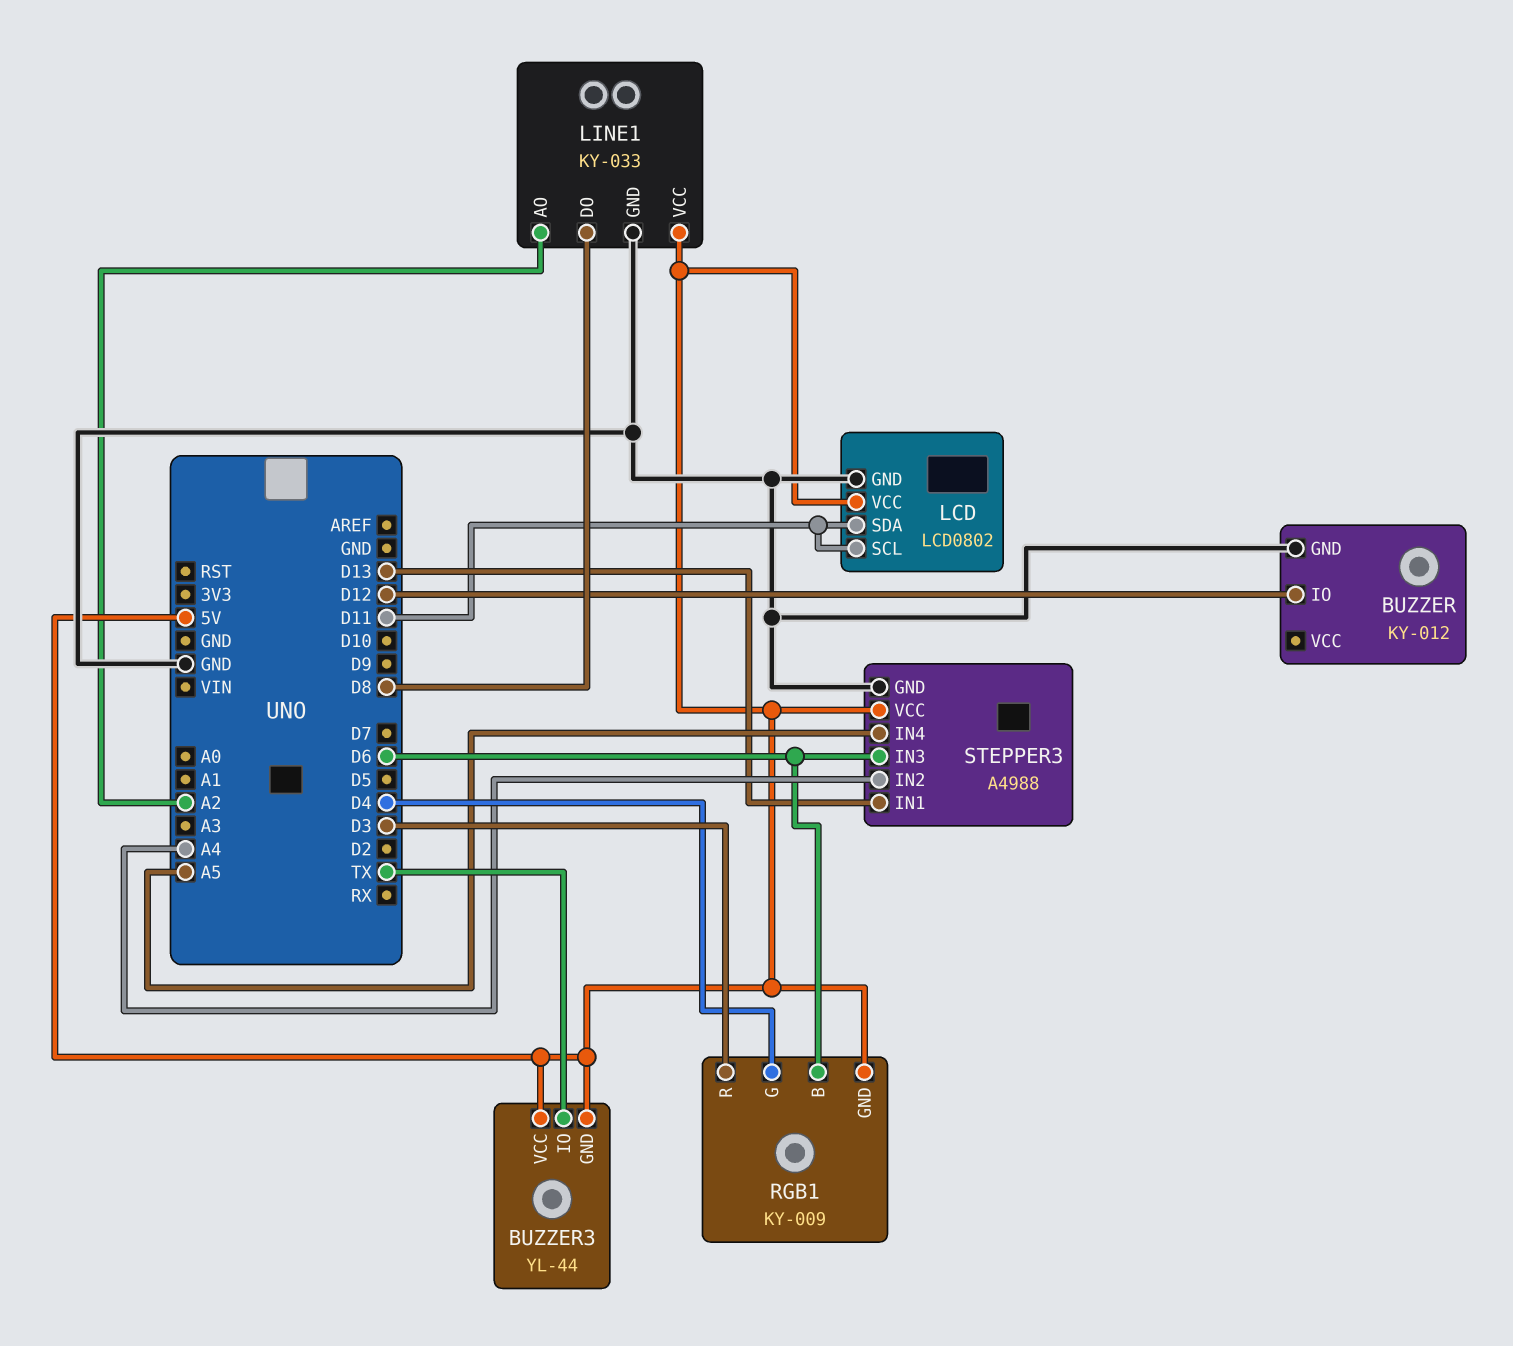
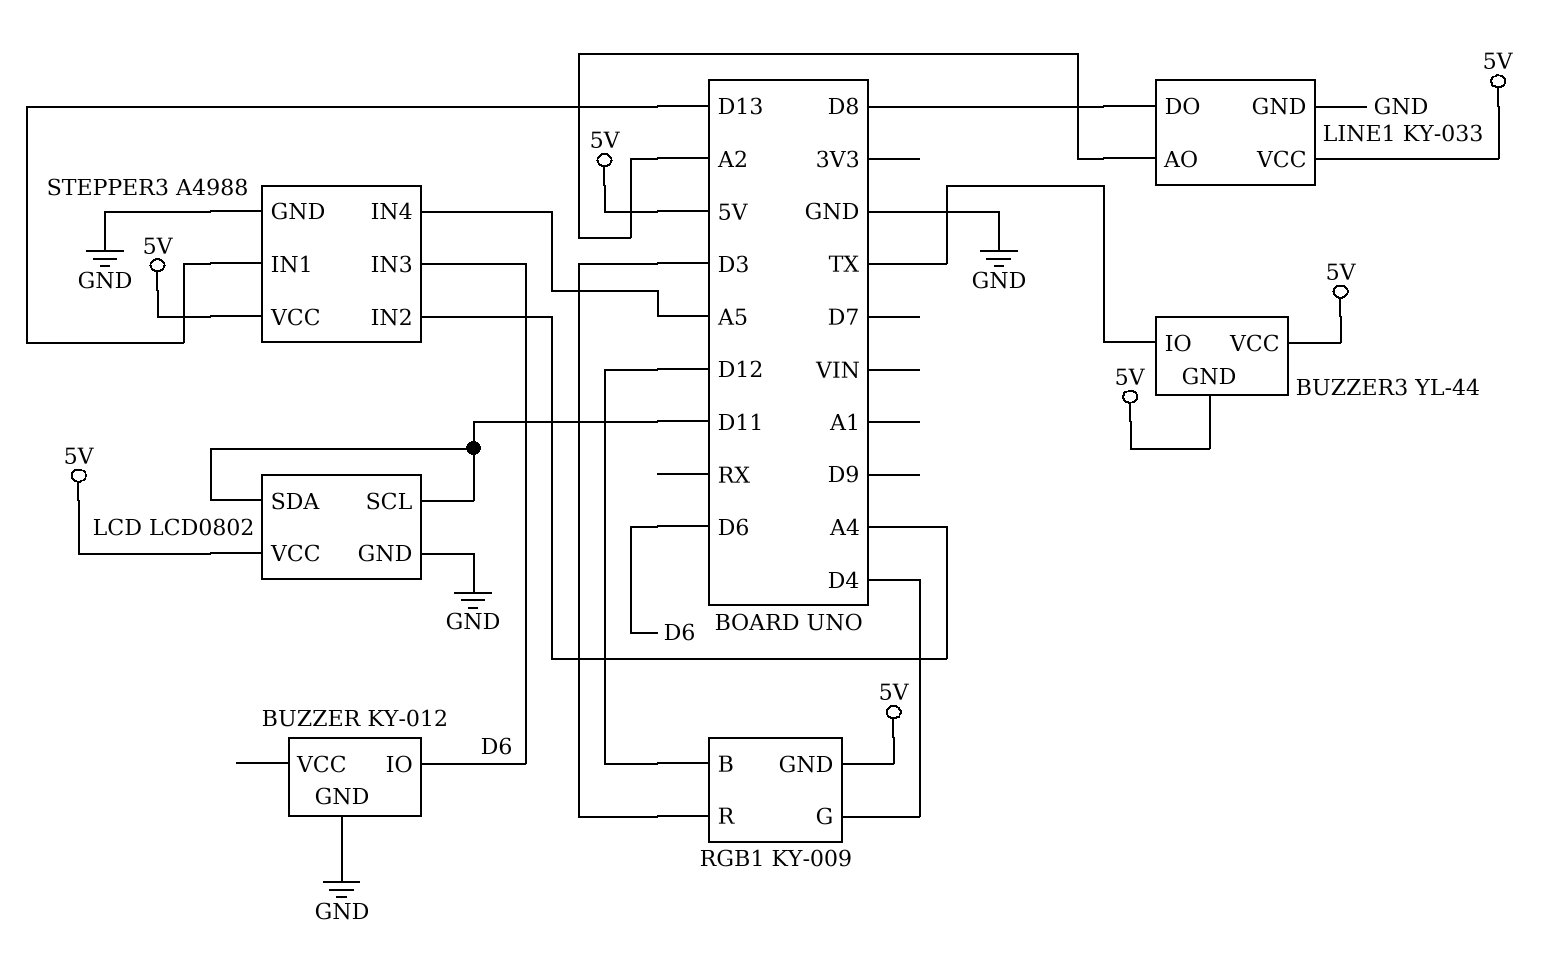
BUZZER pin IO: D12 -> D6
RGB1 pin B: D6 -> D12

